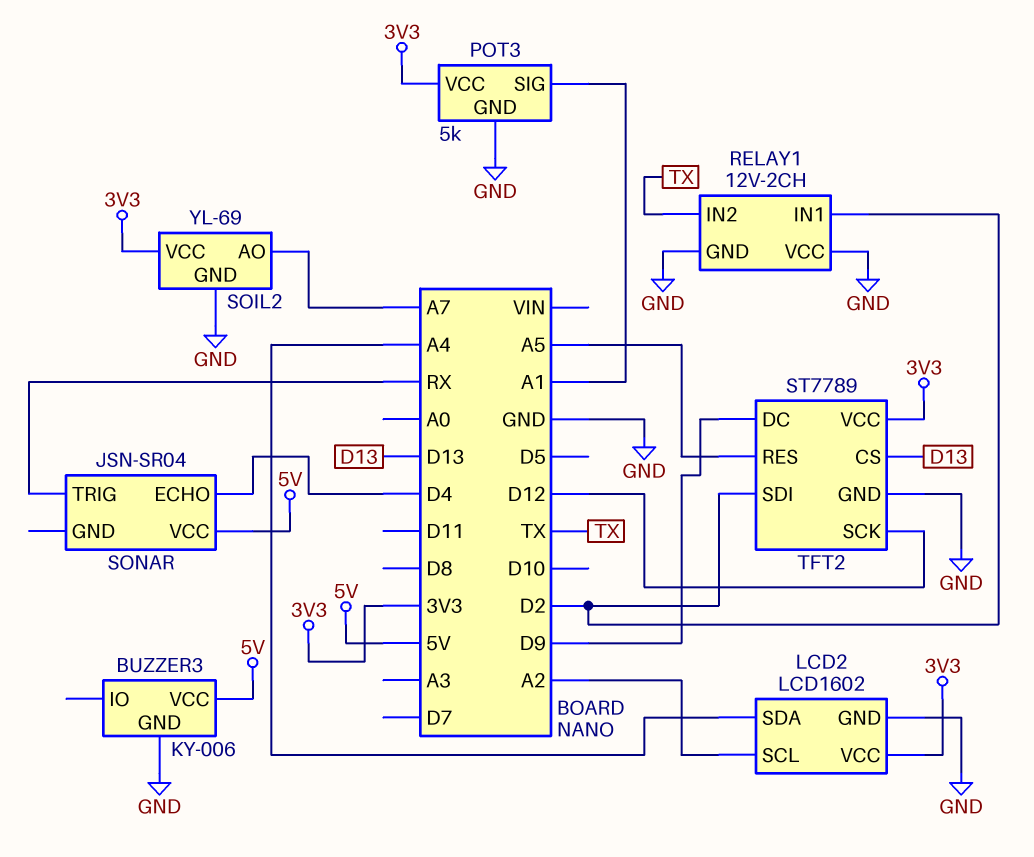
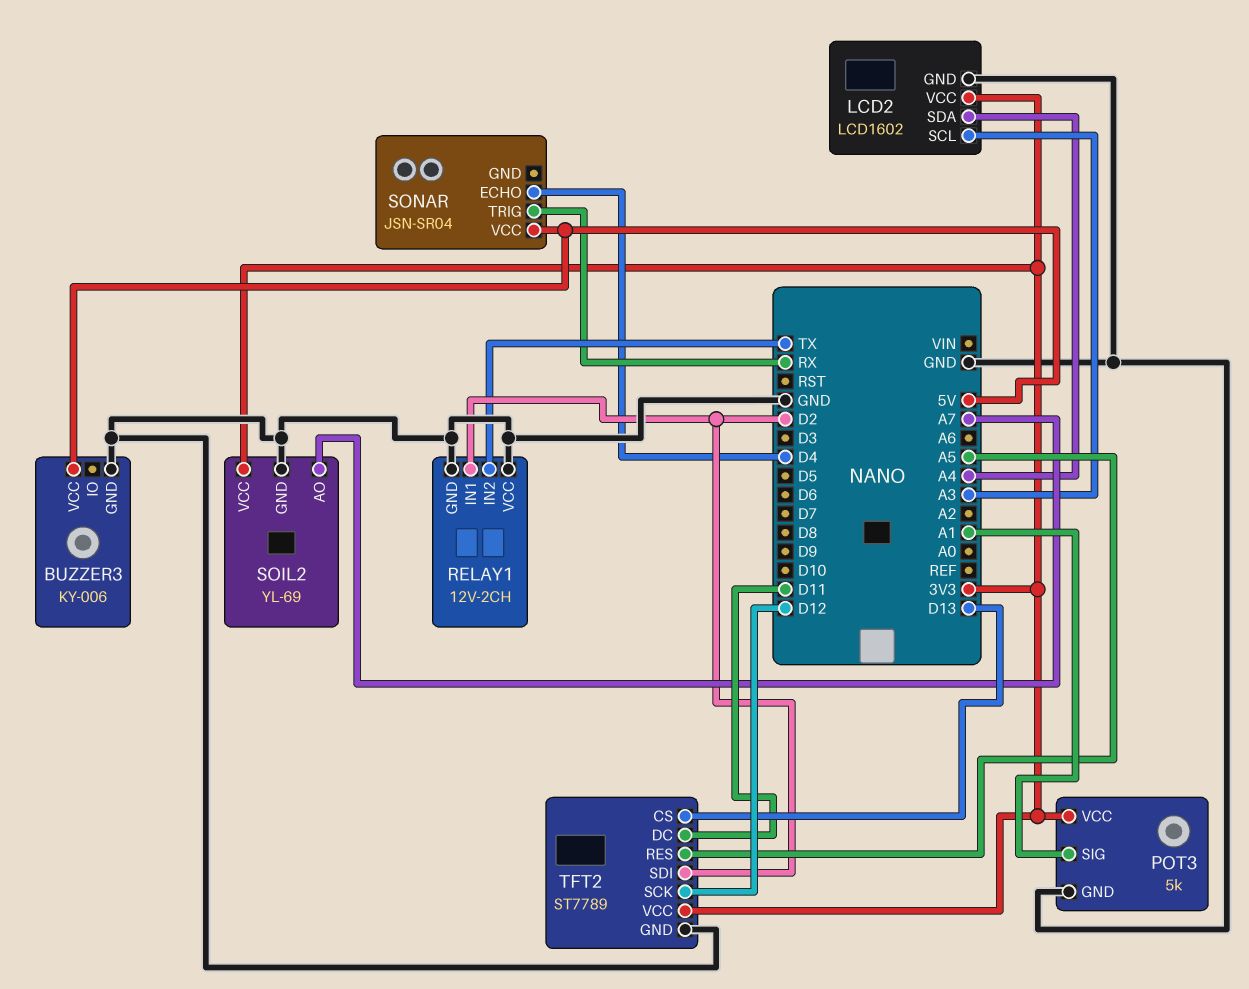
LCD2 pin SCL: A2 -> A3
TFT2 pin DC: D9 -> D11

